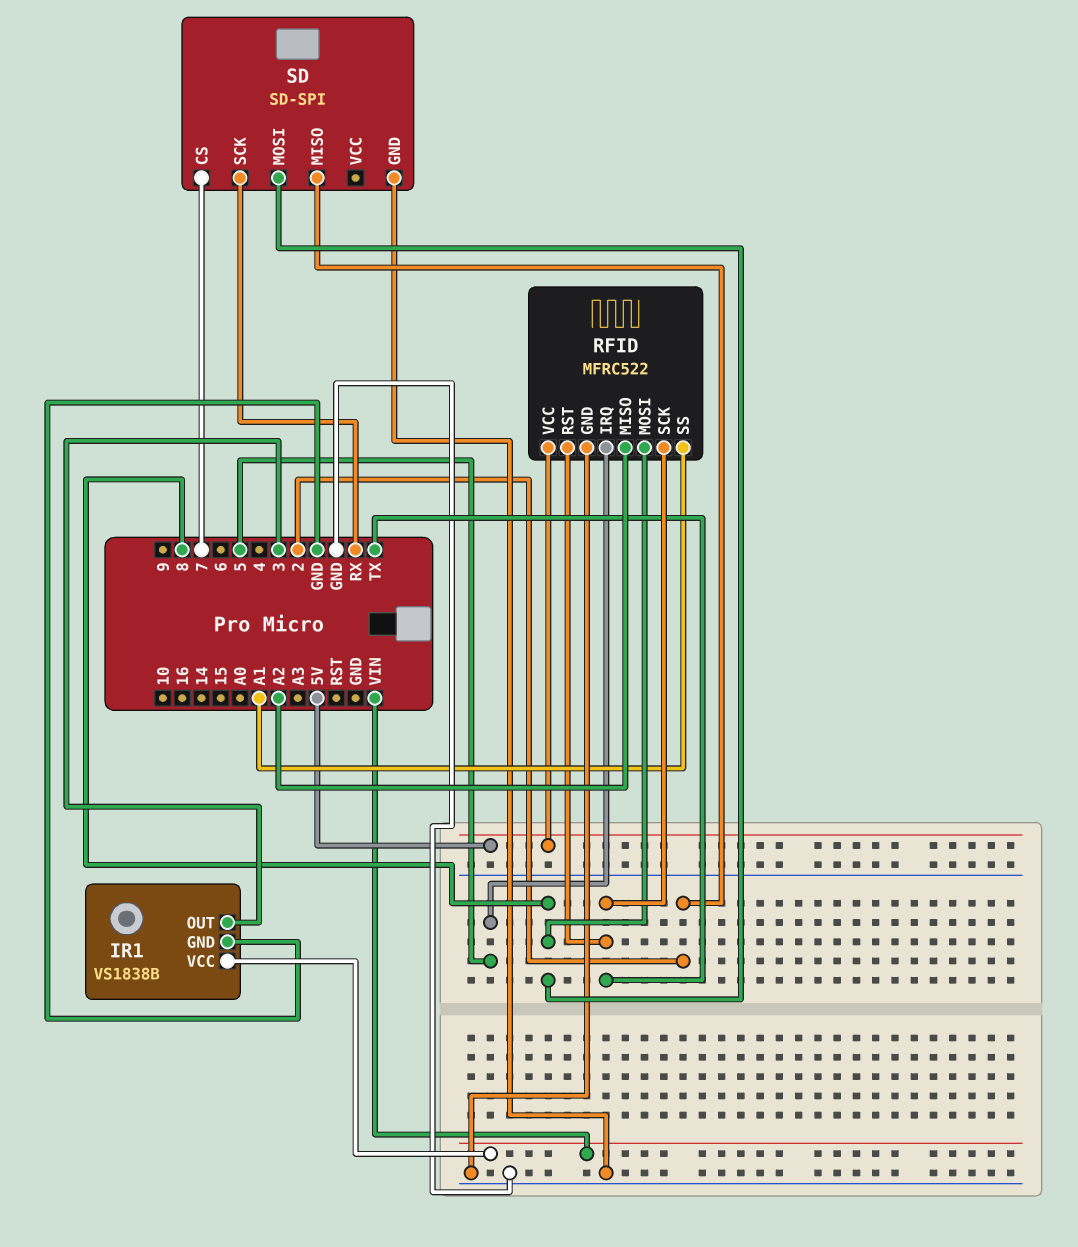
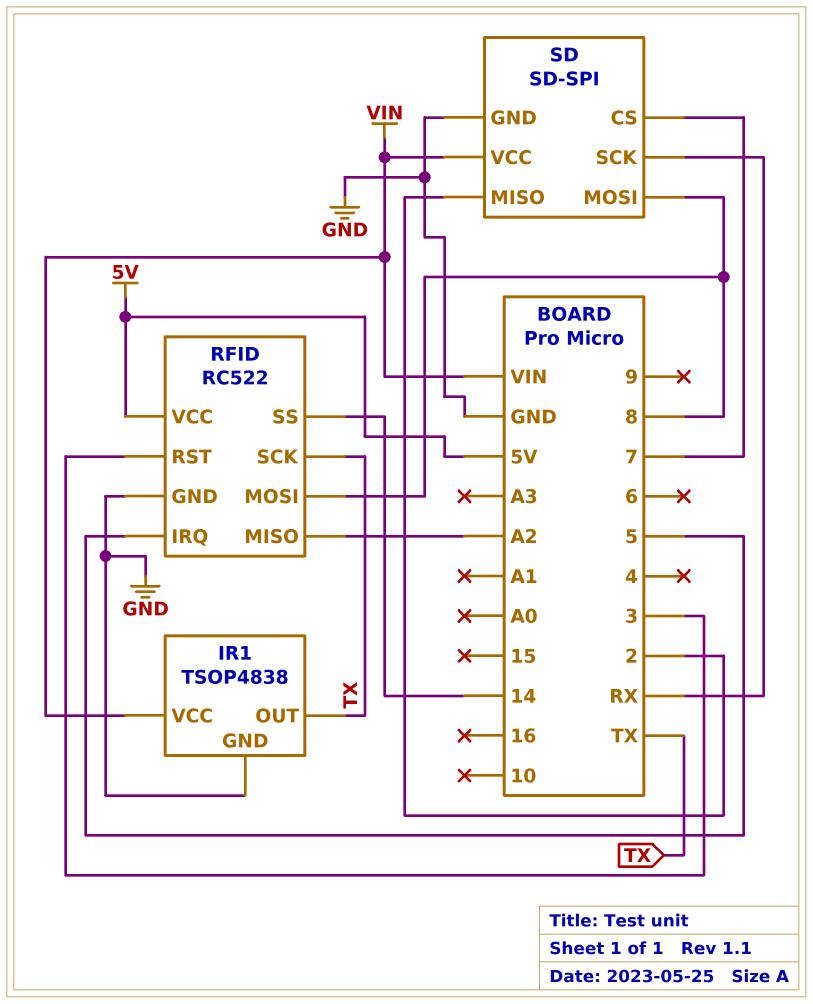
IR1: VS1838B -> TSOP4838
IR1 pin OUT: 3 -> TX
RFID: MFRC522 -> RC522
RFID pin RST: TX -> 3
RFID pin SS: A1 -> 14
SD pin VCC: none -> VIN

